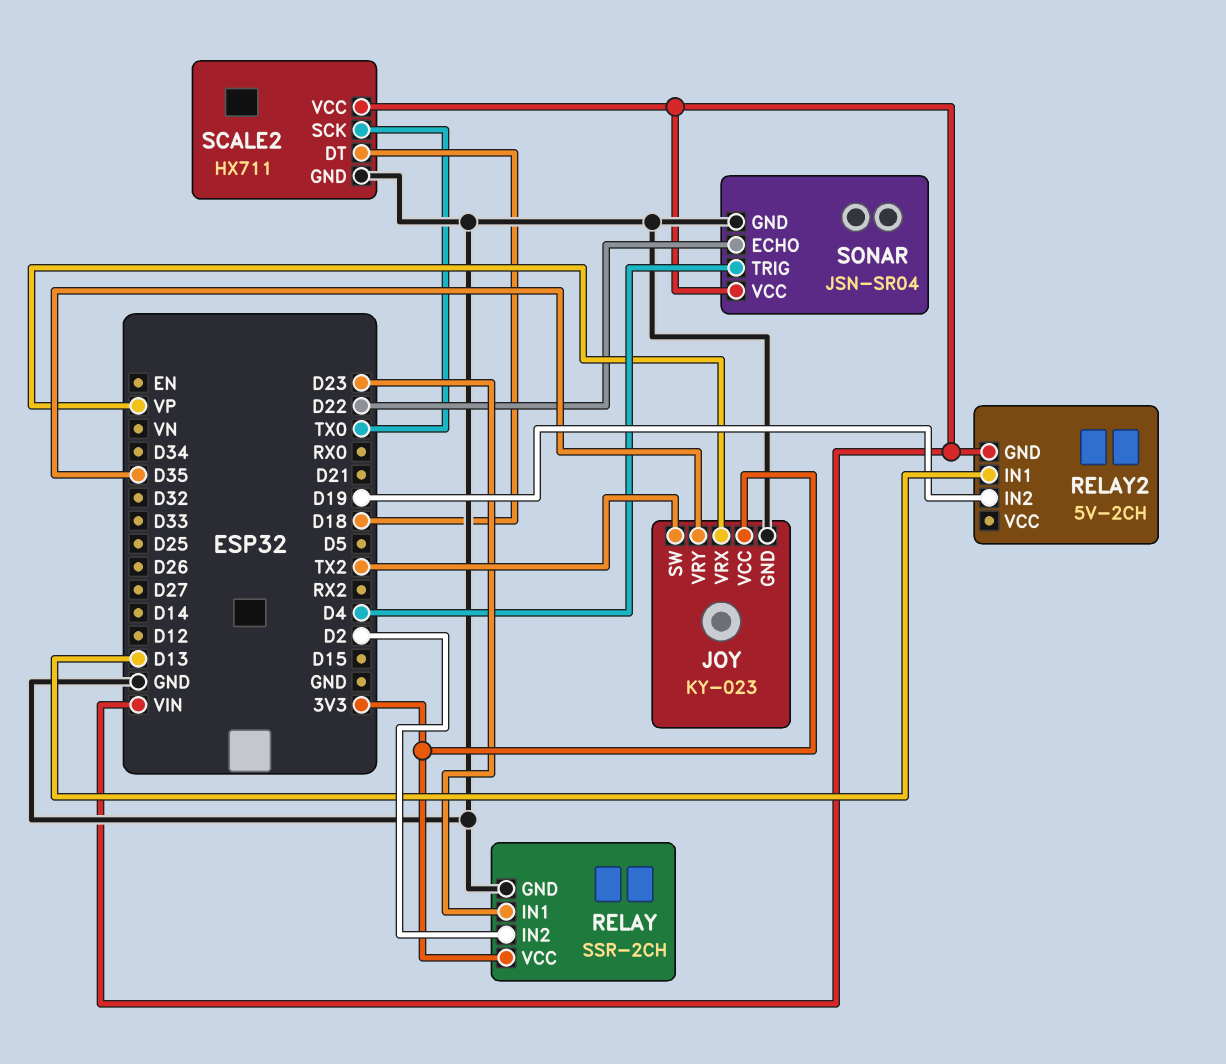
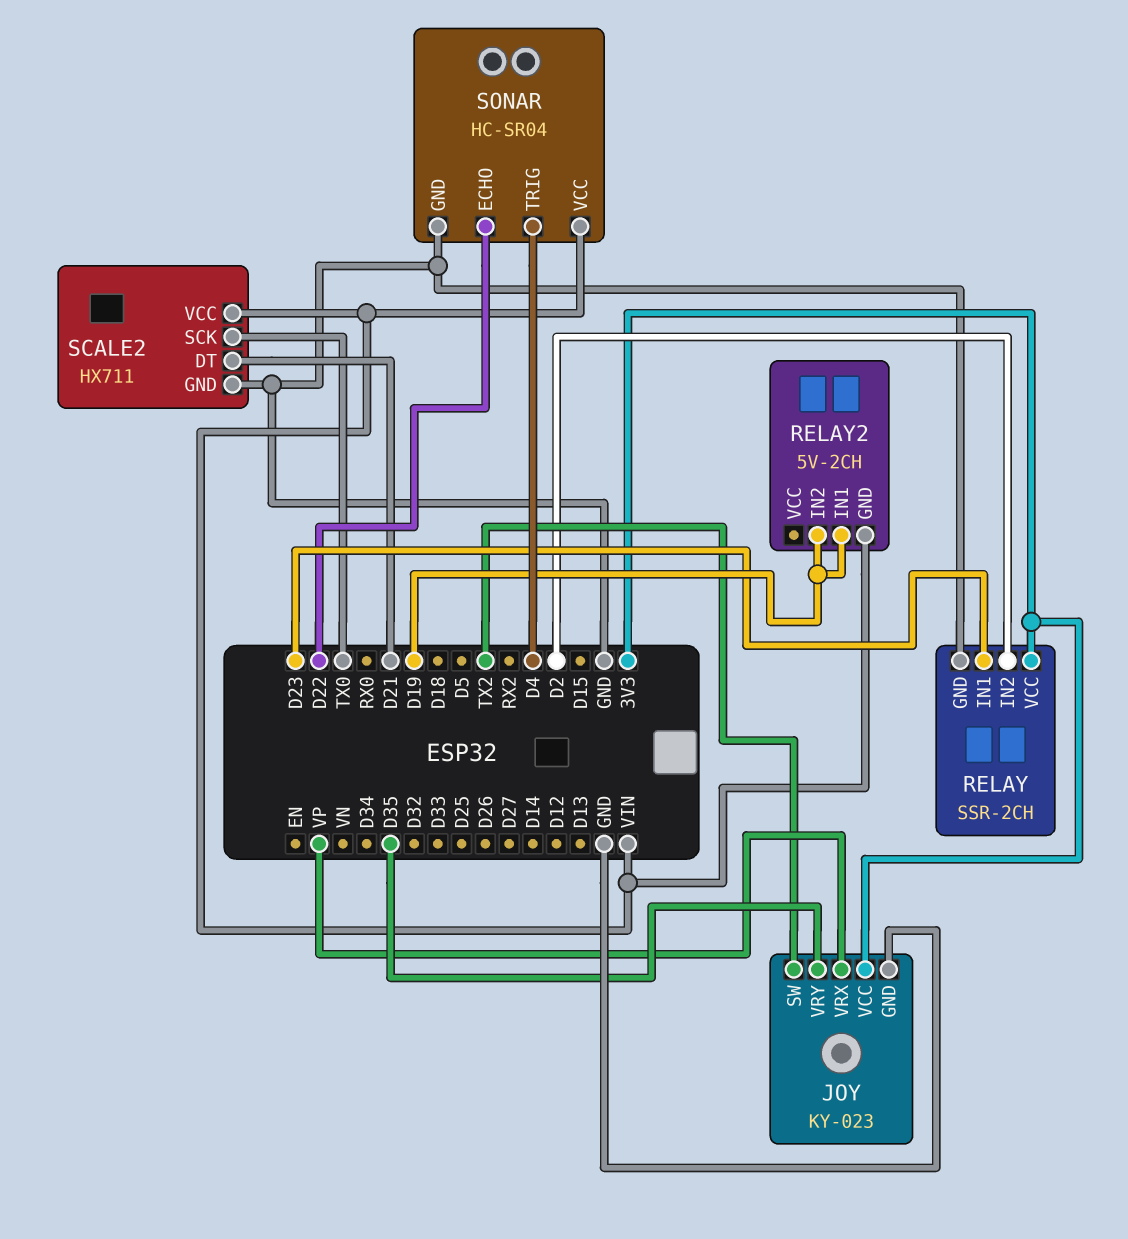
RELAY2 pin IN1: D13 -> D19
SCALE2 pin DT: D18 -> D21
SONAR: JSN-SR04 -> HC-SR04

